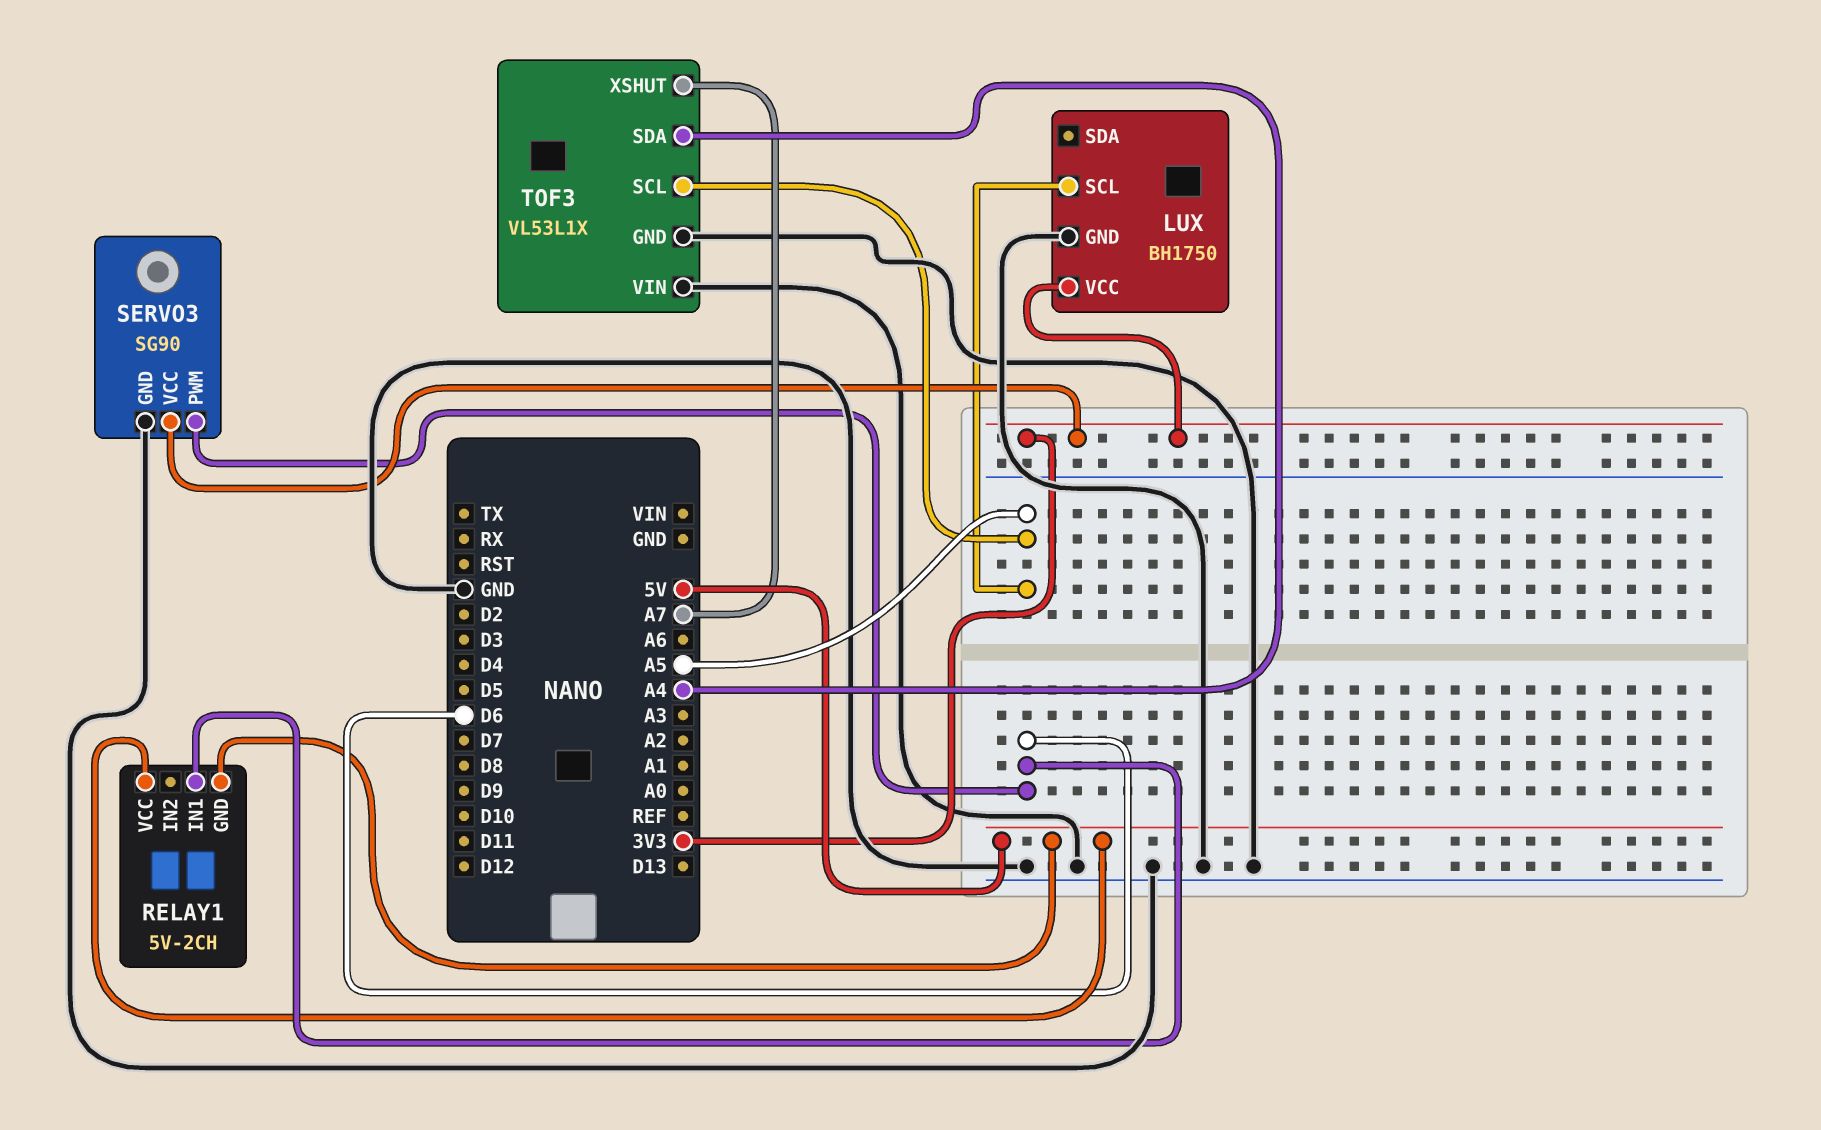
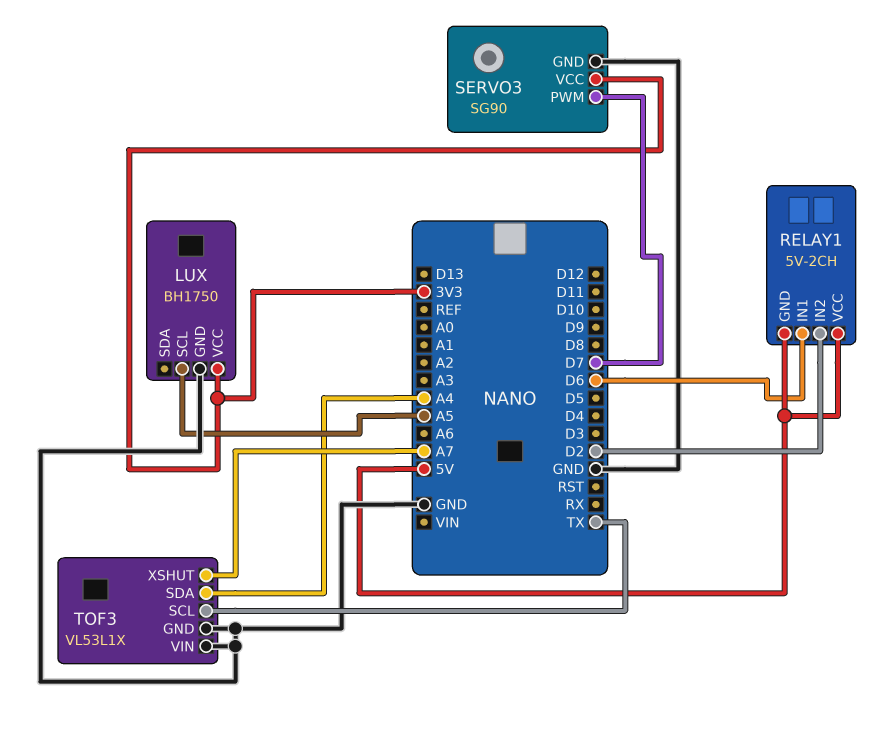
RELAY1 pin IN2: none -> D2
SERVO3 pin PWM: D6 -> D7
TOF3 pin SCL: A5 -> TX

